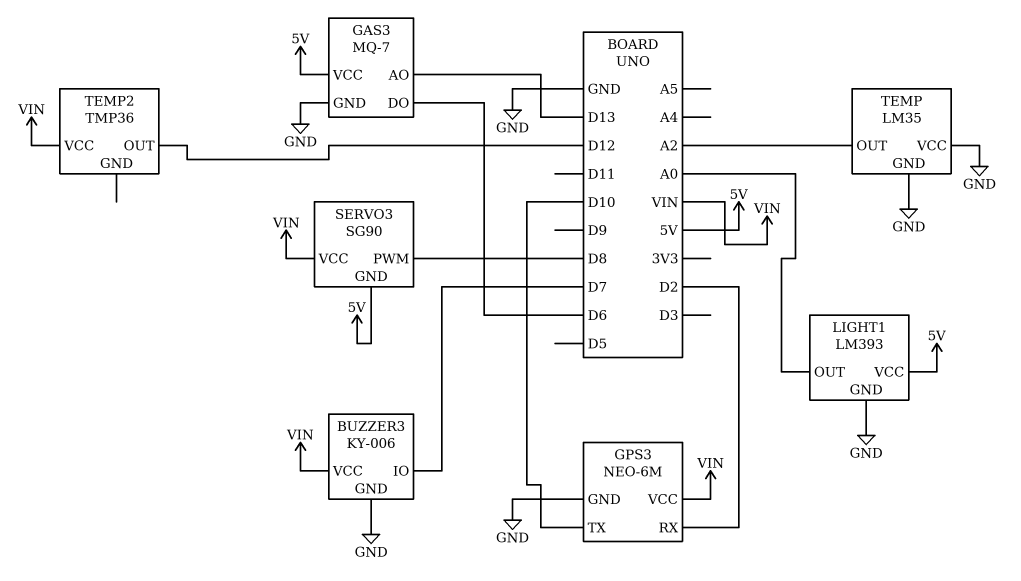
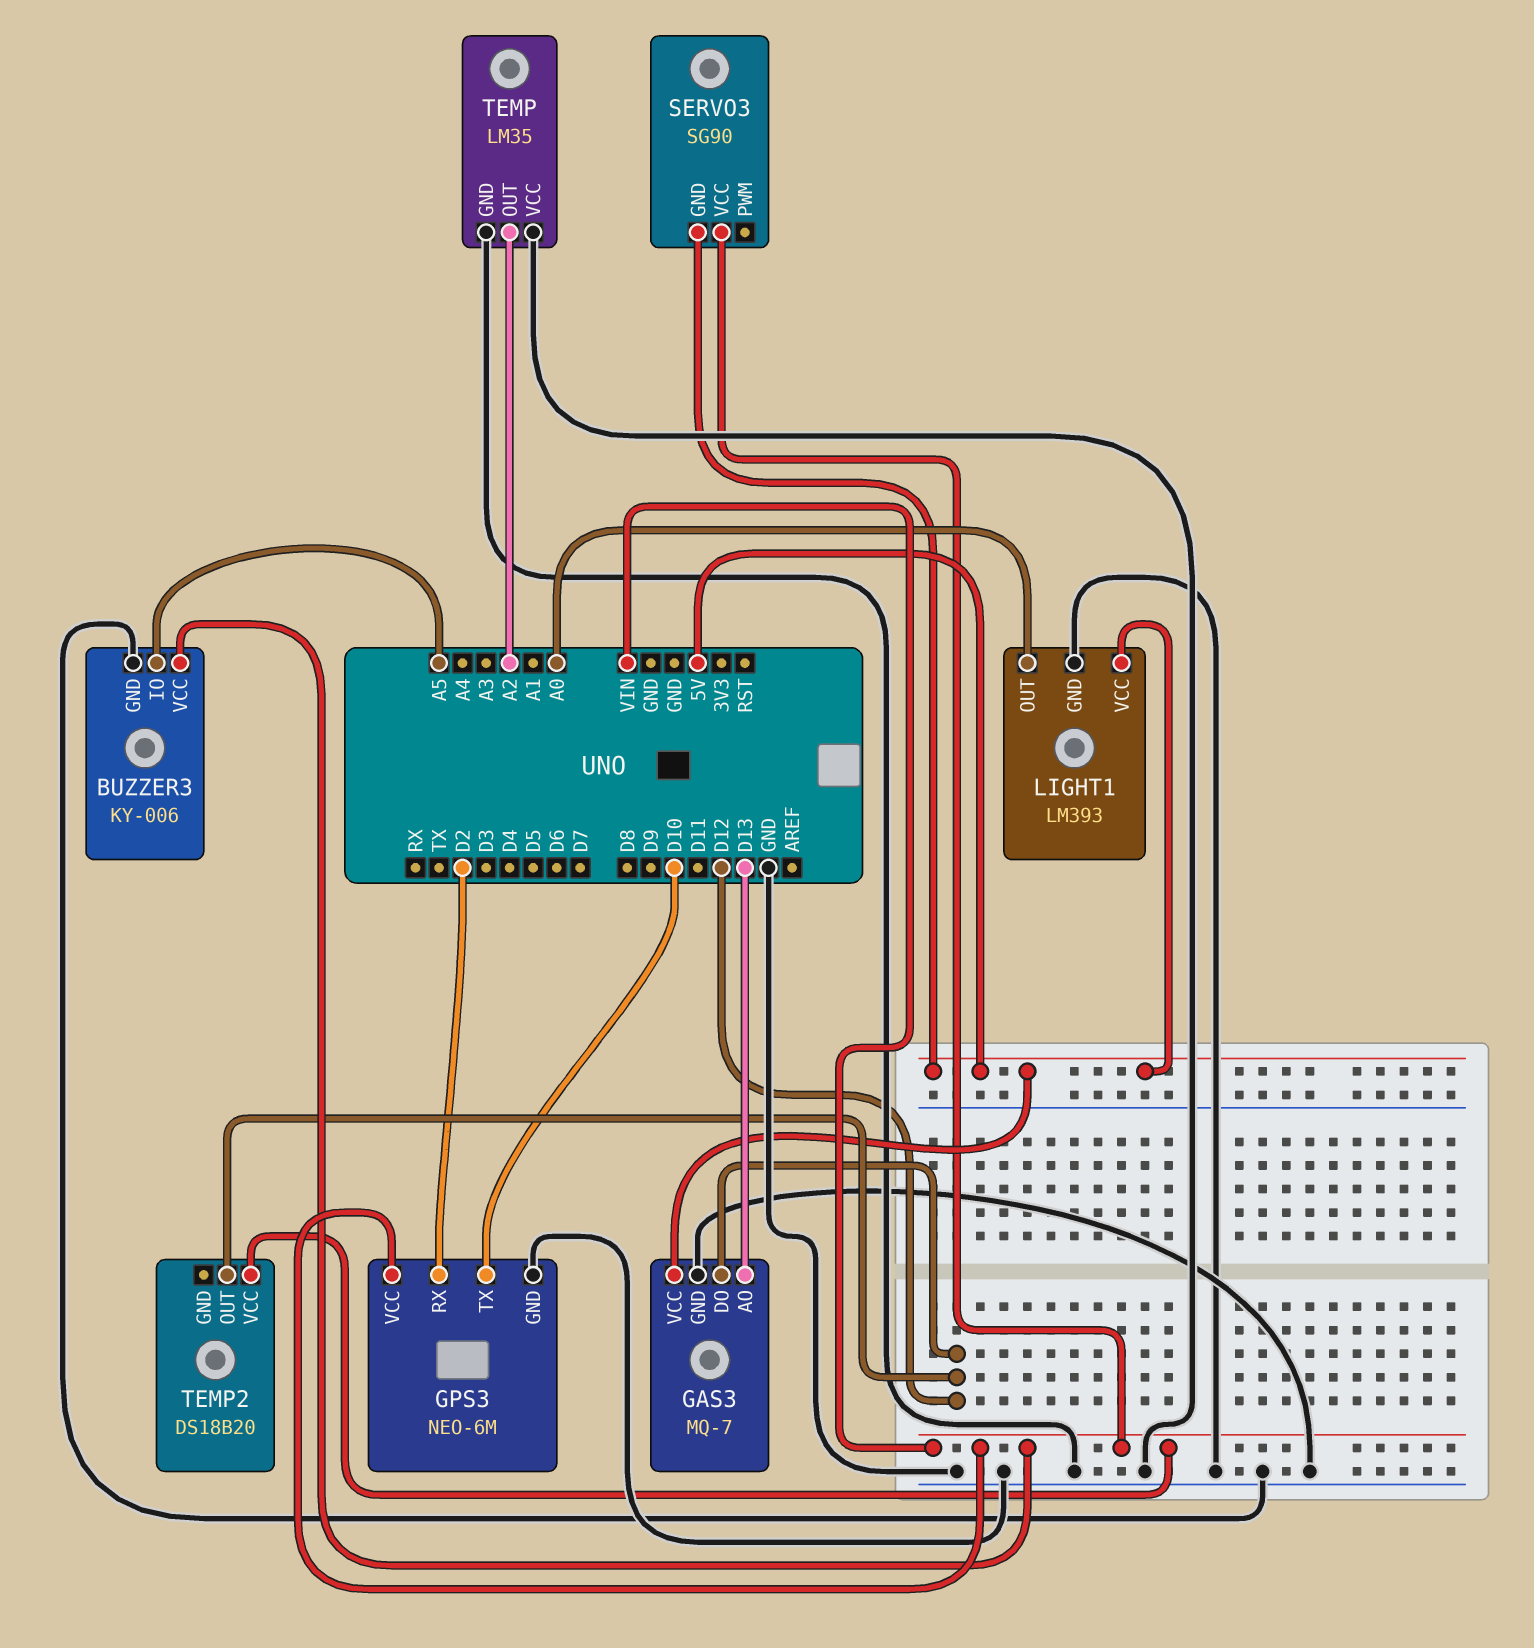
BUZZER3 pin IO: D7 -> A5
GAS3 pin DO: D6 -> D12
SERVO3 pin PWM: D8 -> none
TEMP2: TMP36 -> DS18B20

